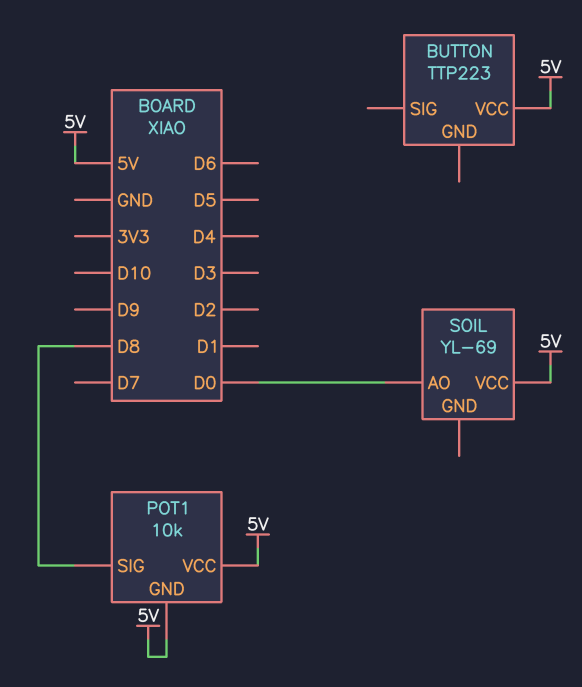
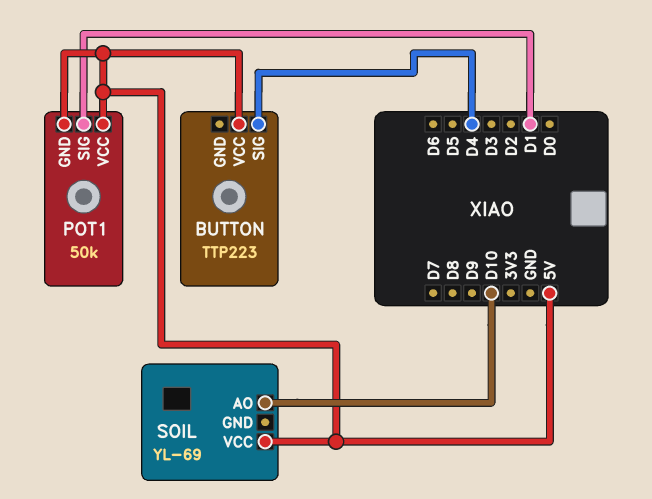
BUTTON pin SIG: none -> D4
POT1: 10k -> 50k
POT1 pin SIG: D8 -> D1
SOIL pin AO: D0 -> D10

